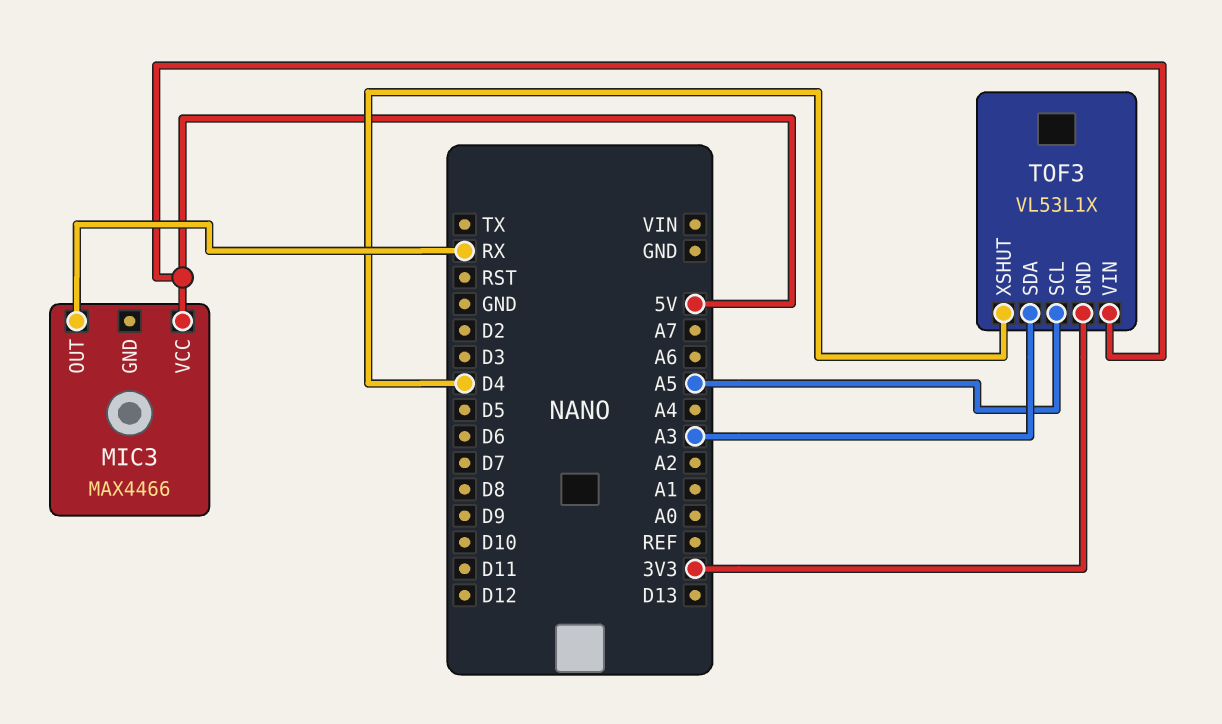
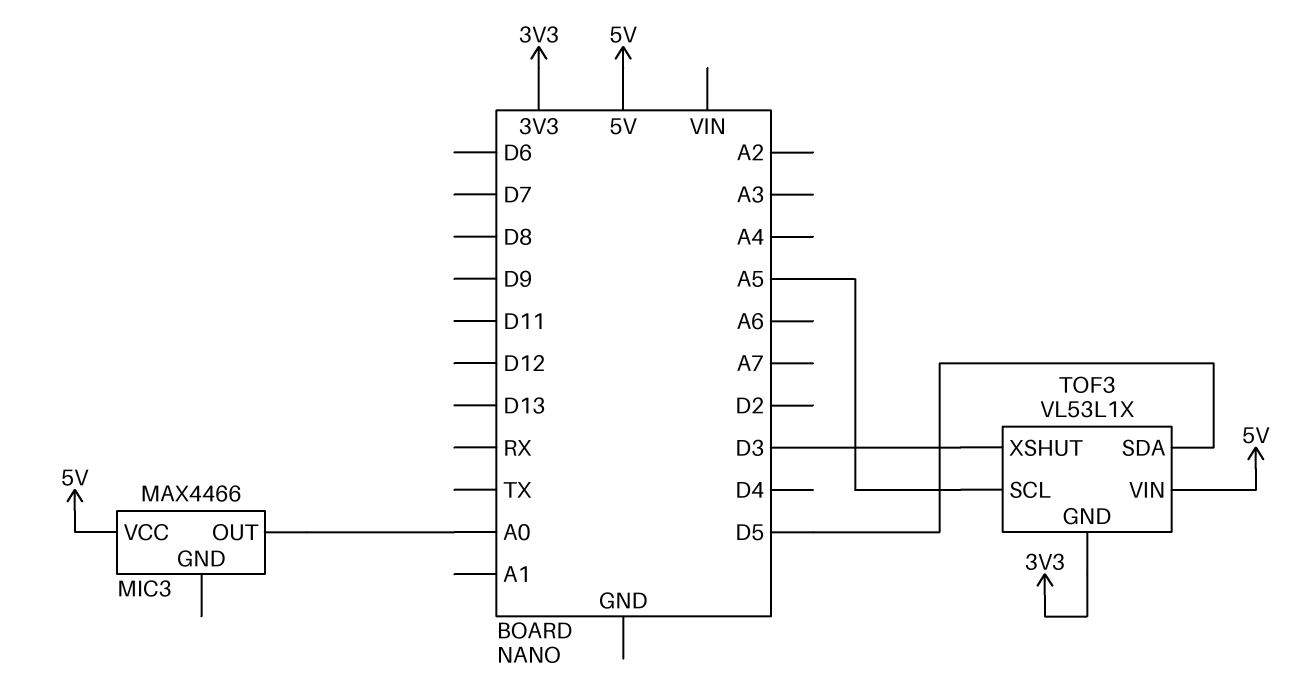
MIC3 pin OUT: RX -> A0
TOF3 pin SDA: A3 -> D5
TOF3 pin XSHUT: D4 -> D3

